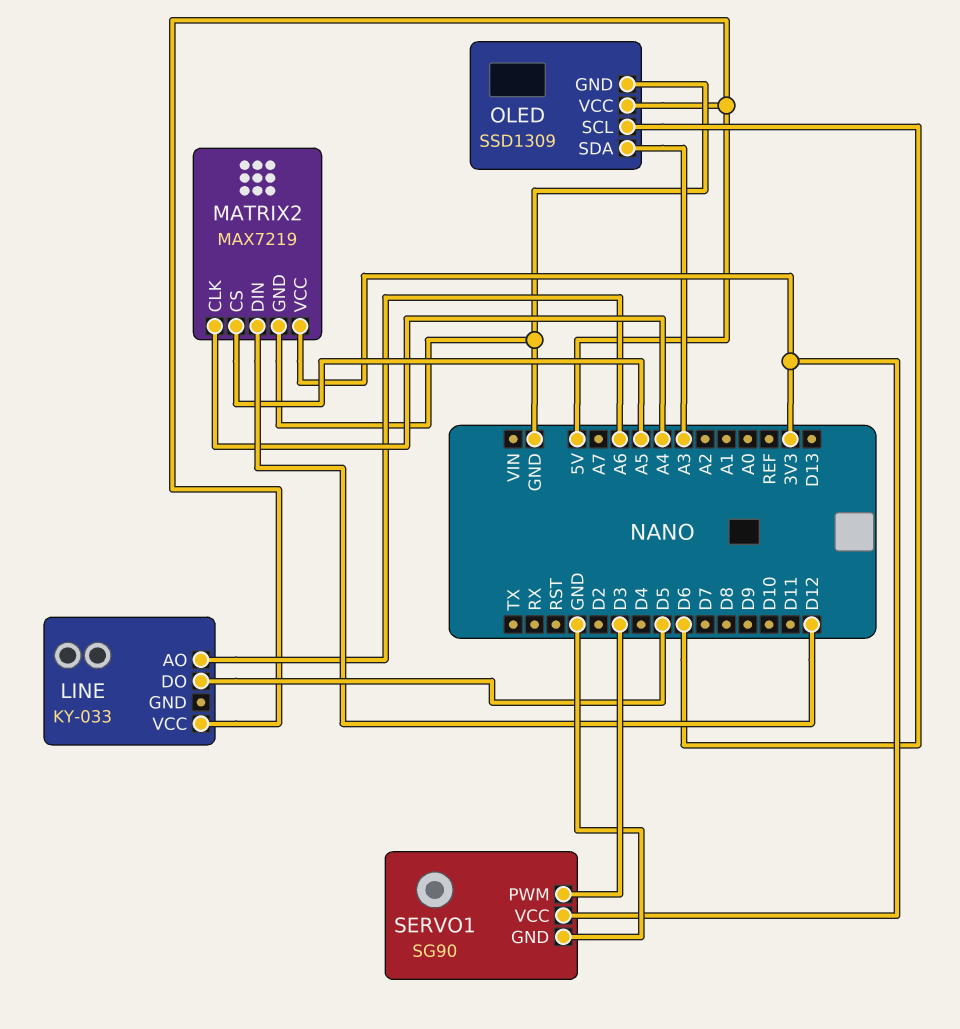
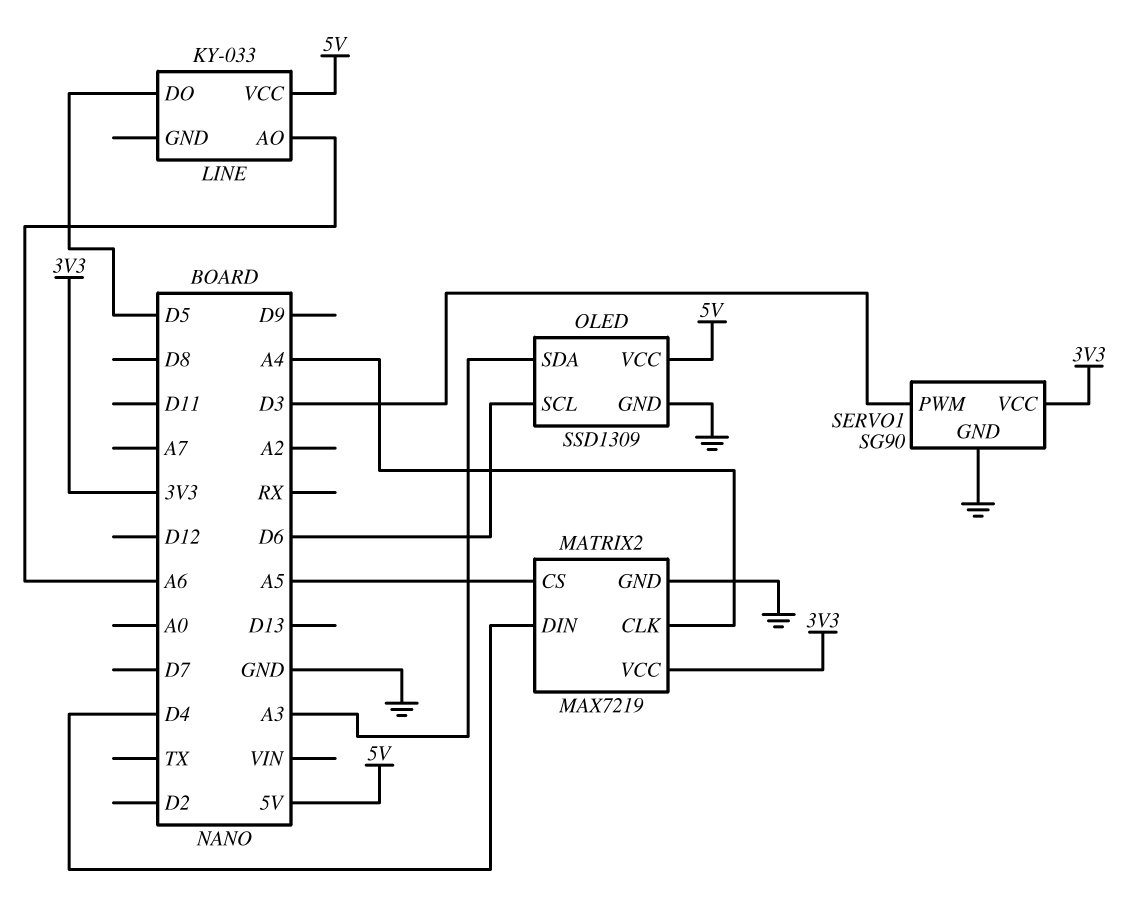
MATRIX2 pin DIN: D12 -> D4

